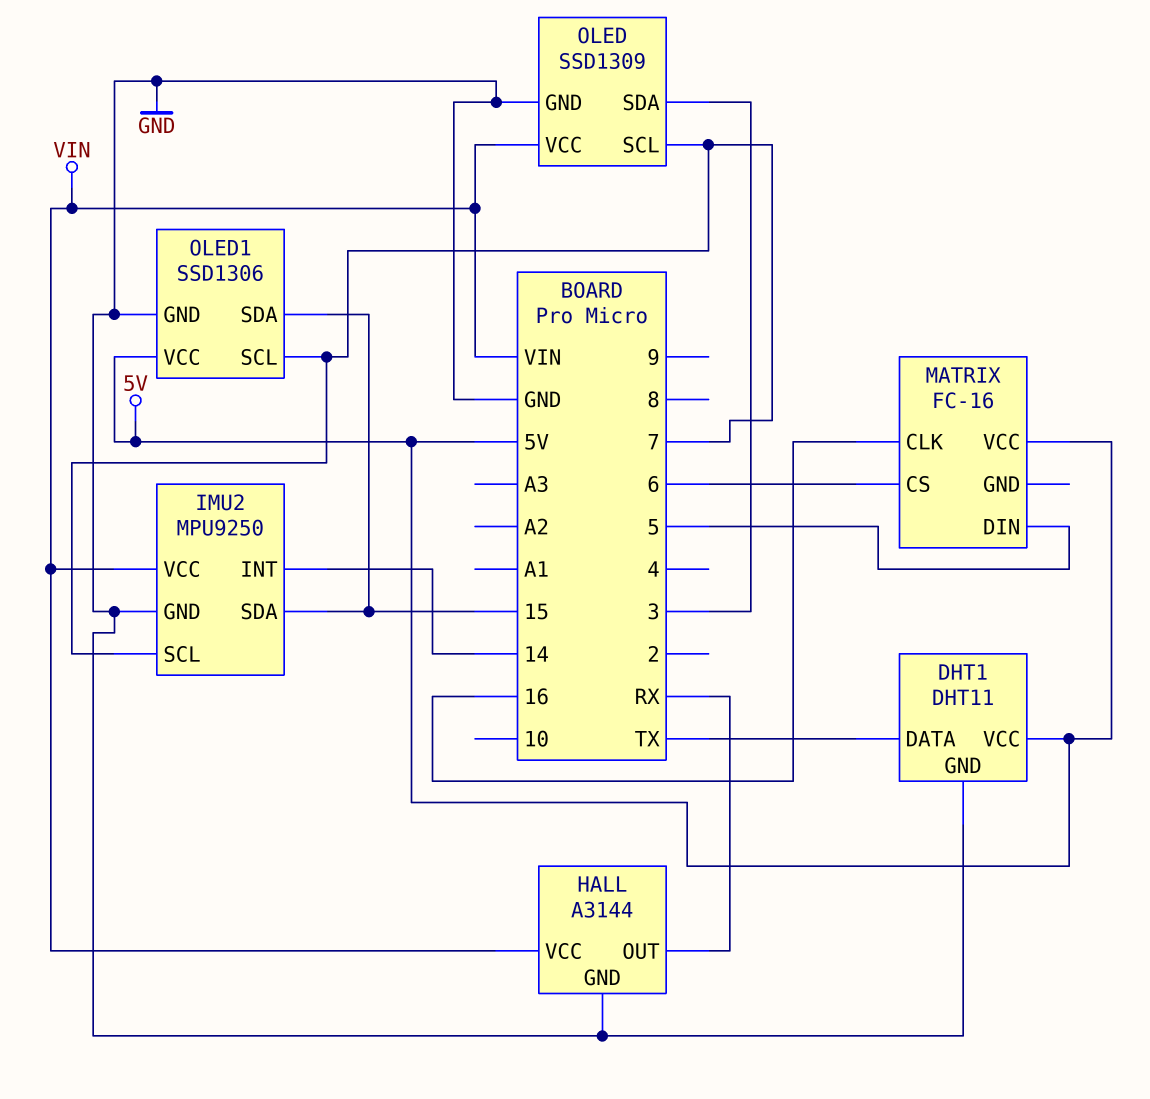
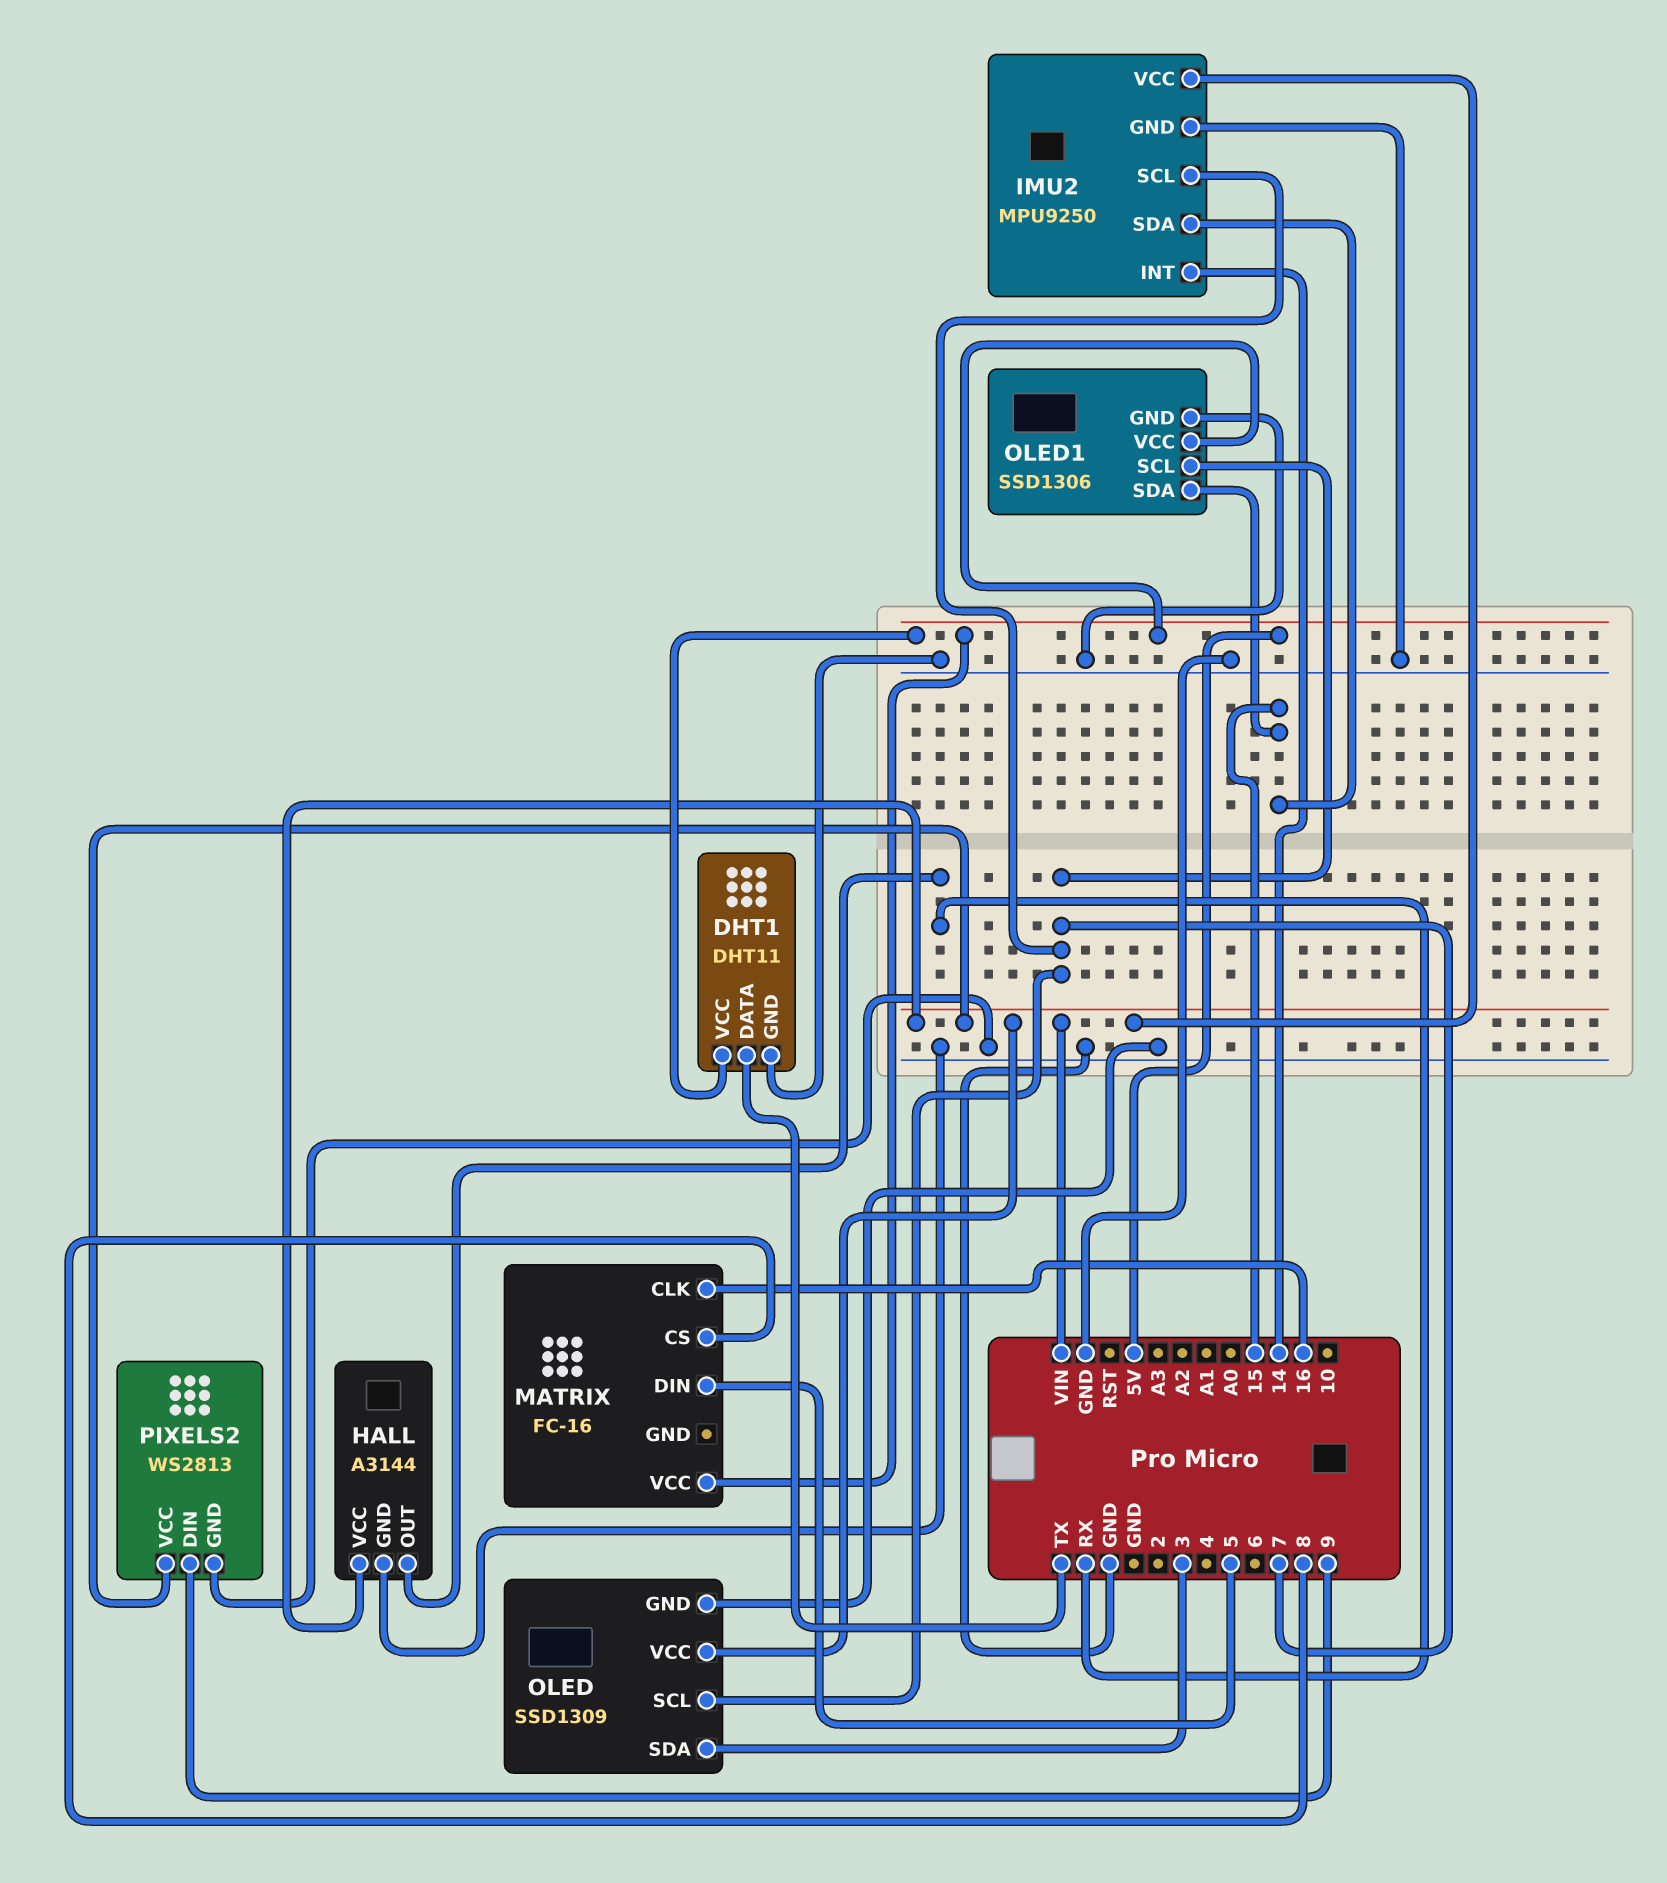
MATRIX pin CS: 6 -> 8
PIXELS2: none -> WS2813
PIXELS2 pin DIN: none -> 9
PIXELS2 pin GND: none -> GND
PIXELS2 pin VCC: none -> VIN

